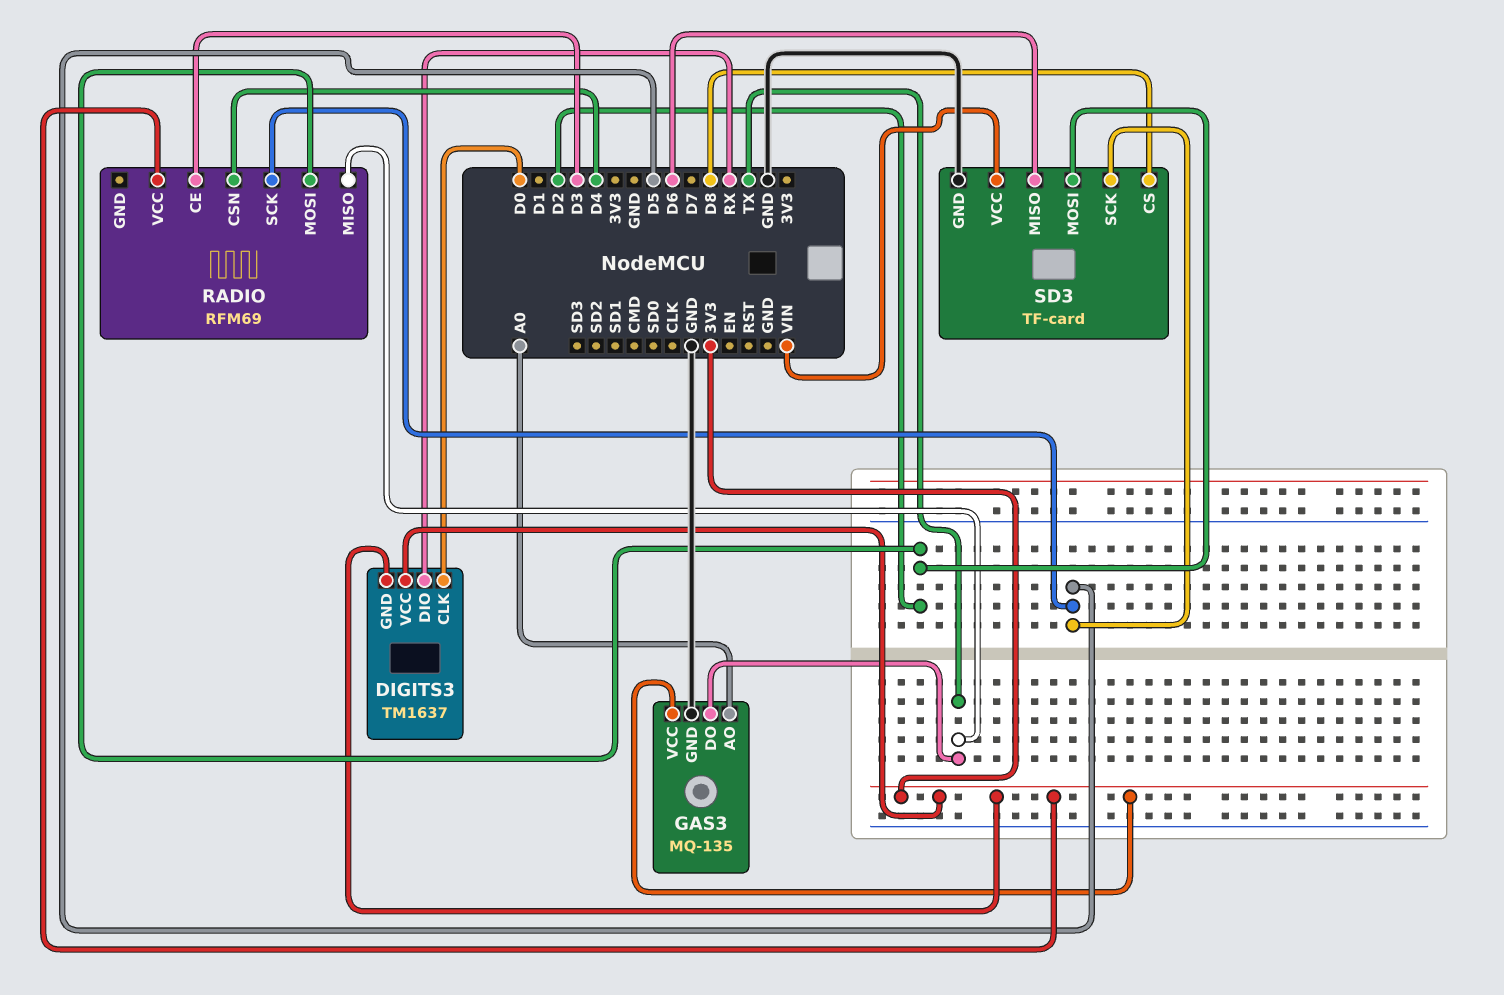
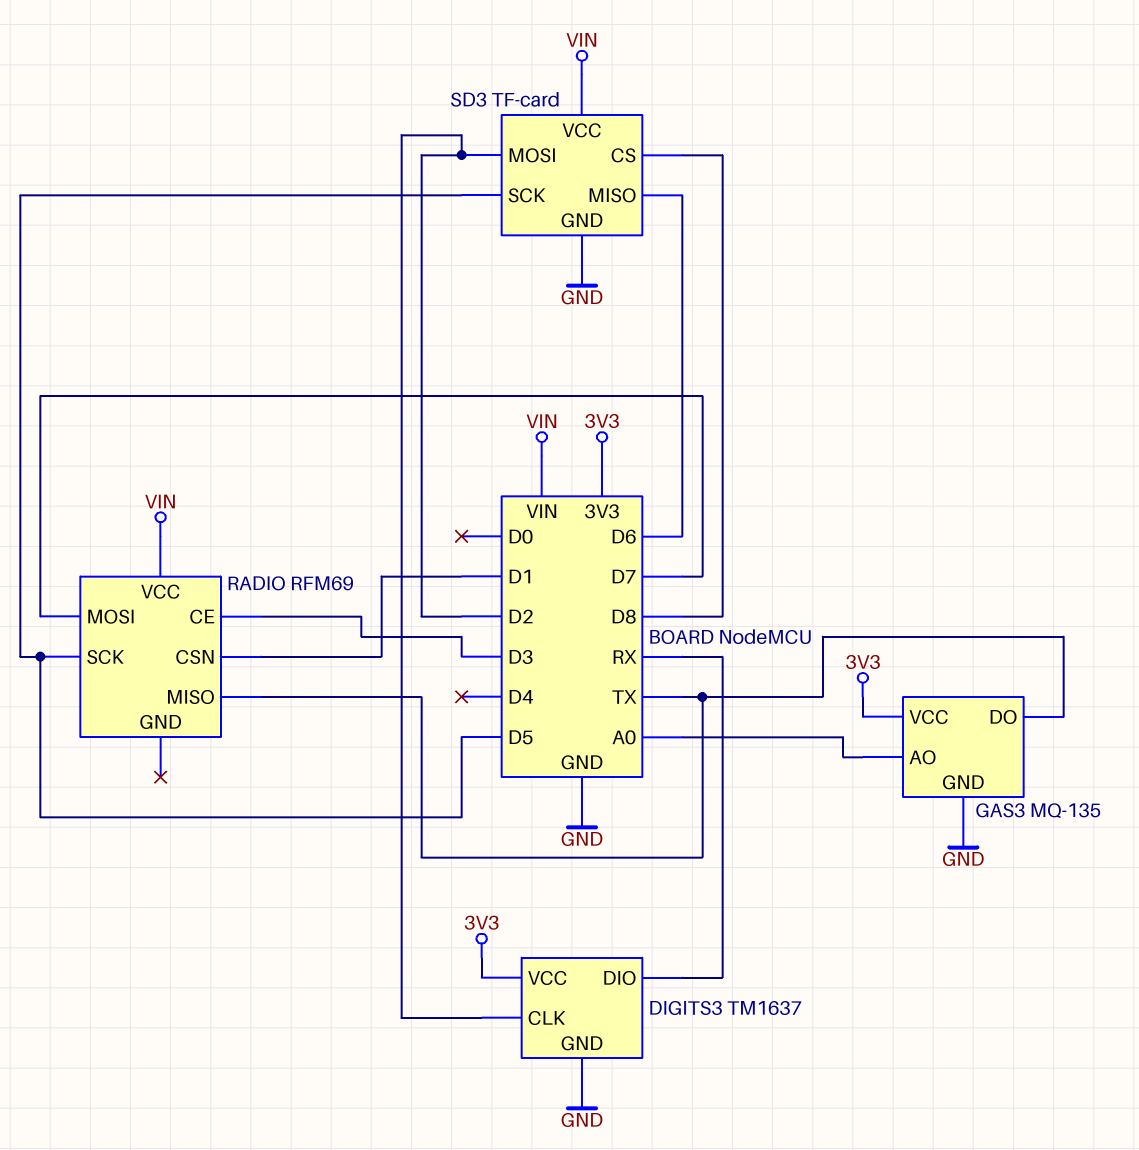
DIGITS3 pin CLK: D0 -> D2
DIGITS3 pin GND: 3V3 -> GND
RADIO pin CSN: D4 -> D1
RADIO pin MOSI: D2 -> D7
RADIO pin VCC: 3V3 -> VIN

